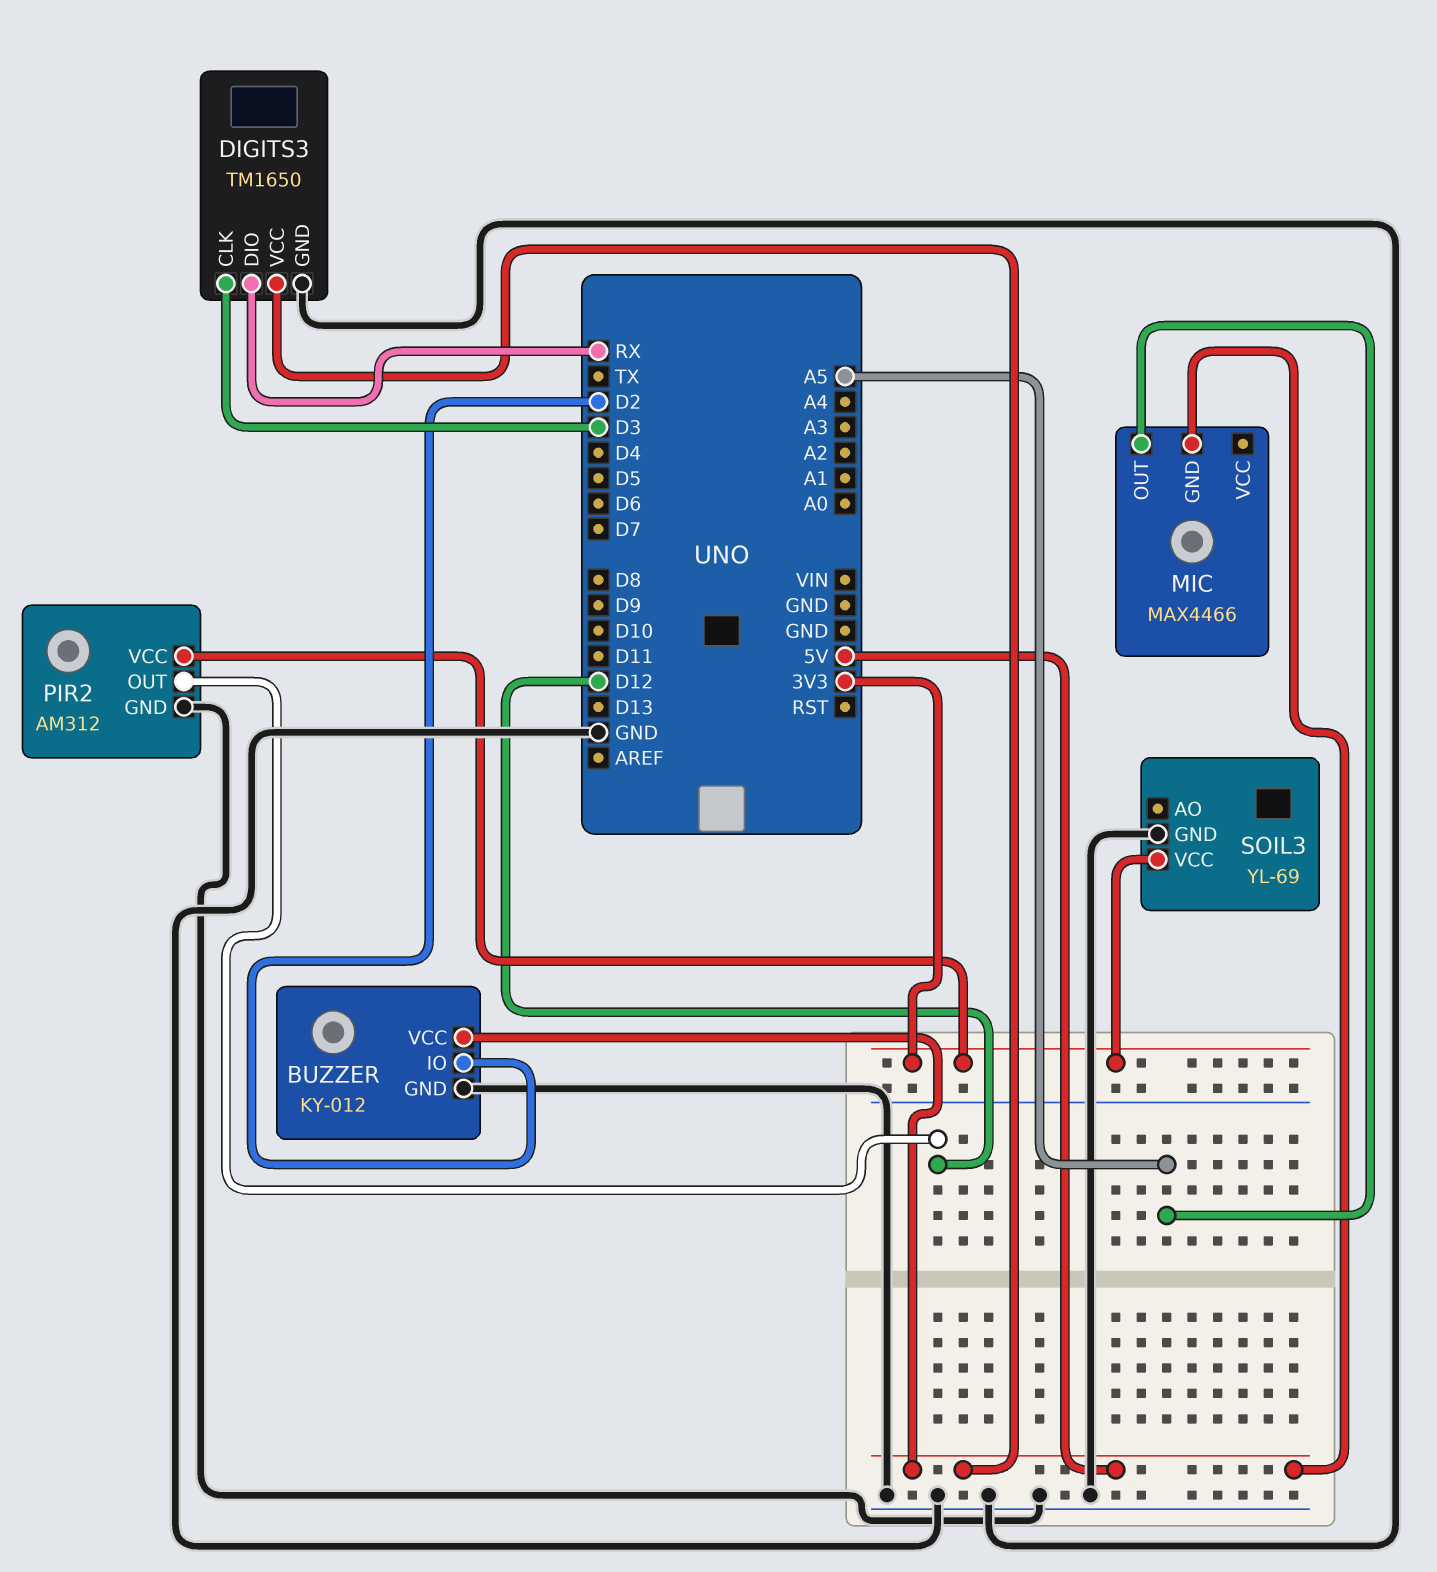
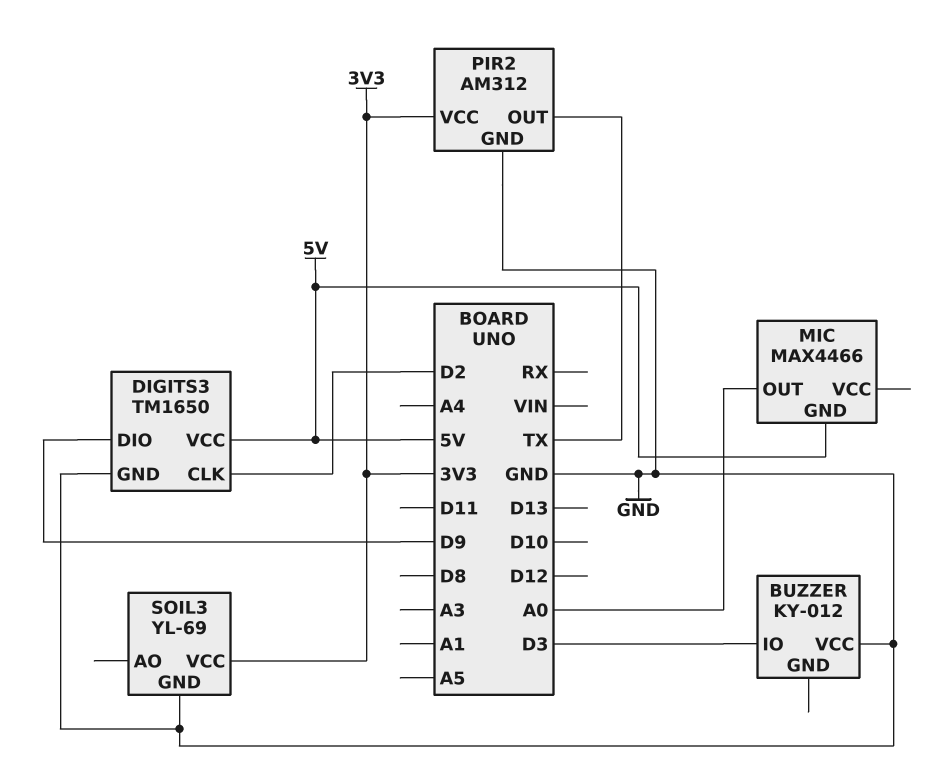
BUZZER pin GND: GND -> none
BUZZER pin IO: D2 -> D3
BUZZER pin VCC: 5V -> GND
DIGITS3 pin CLK: D3 -> D2
DIGITS3 pin DIO: RX -> D9
MIC pin OUT: A5 -> A0
PIR2 pin OUT: D12 -> TX

